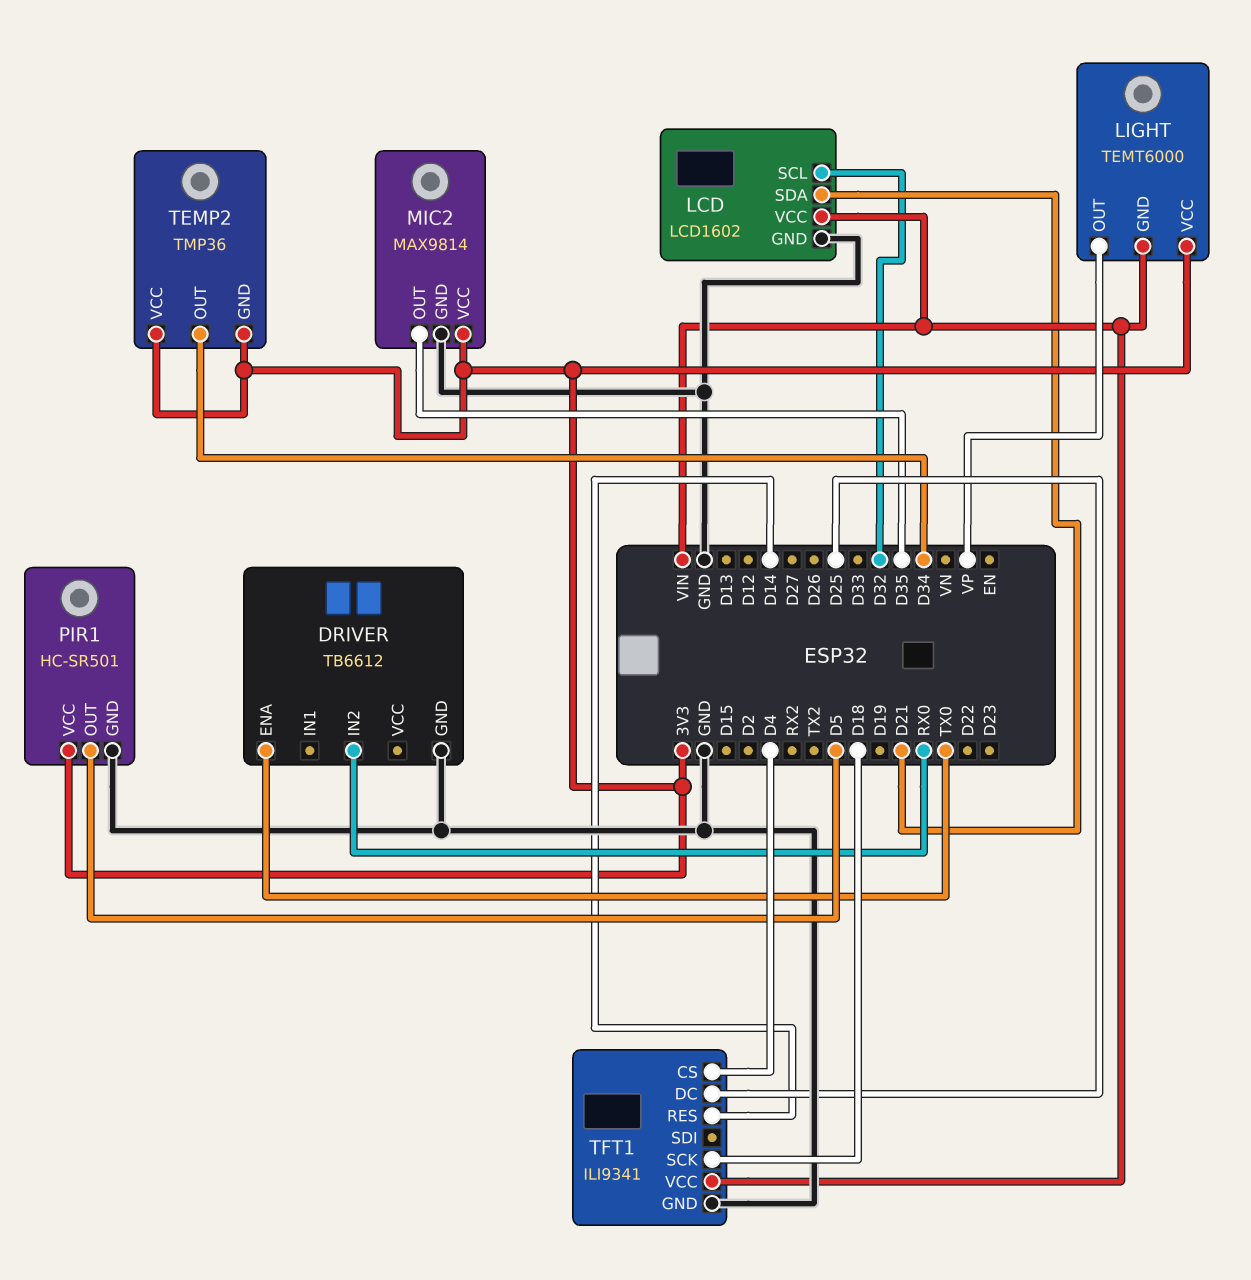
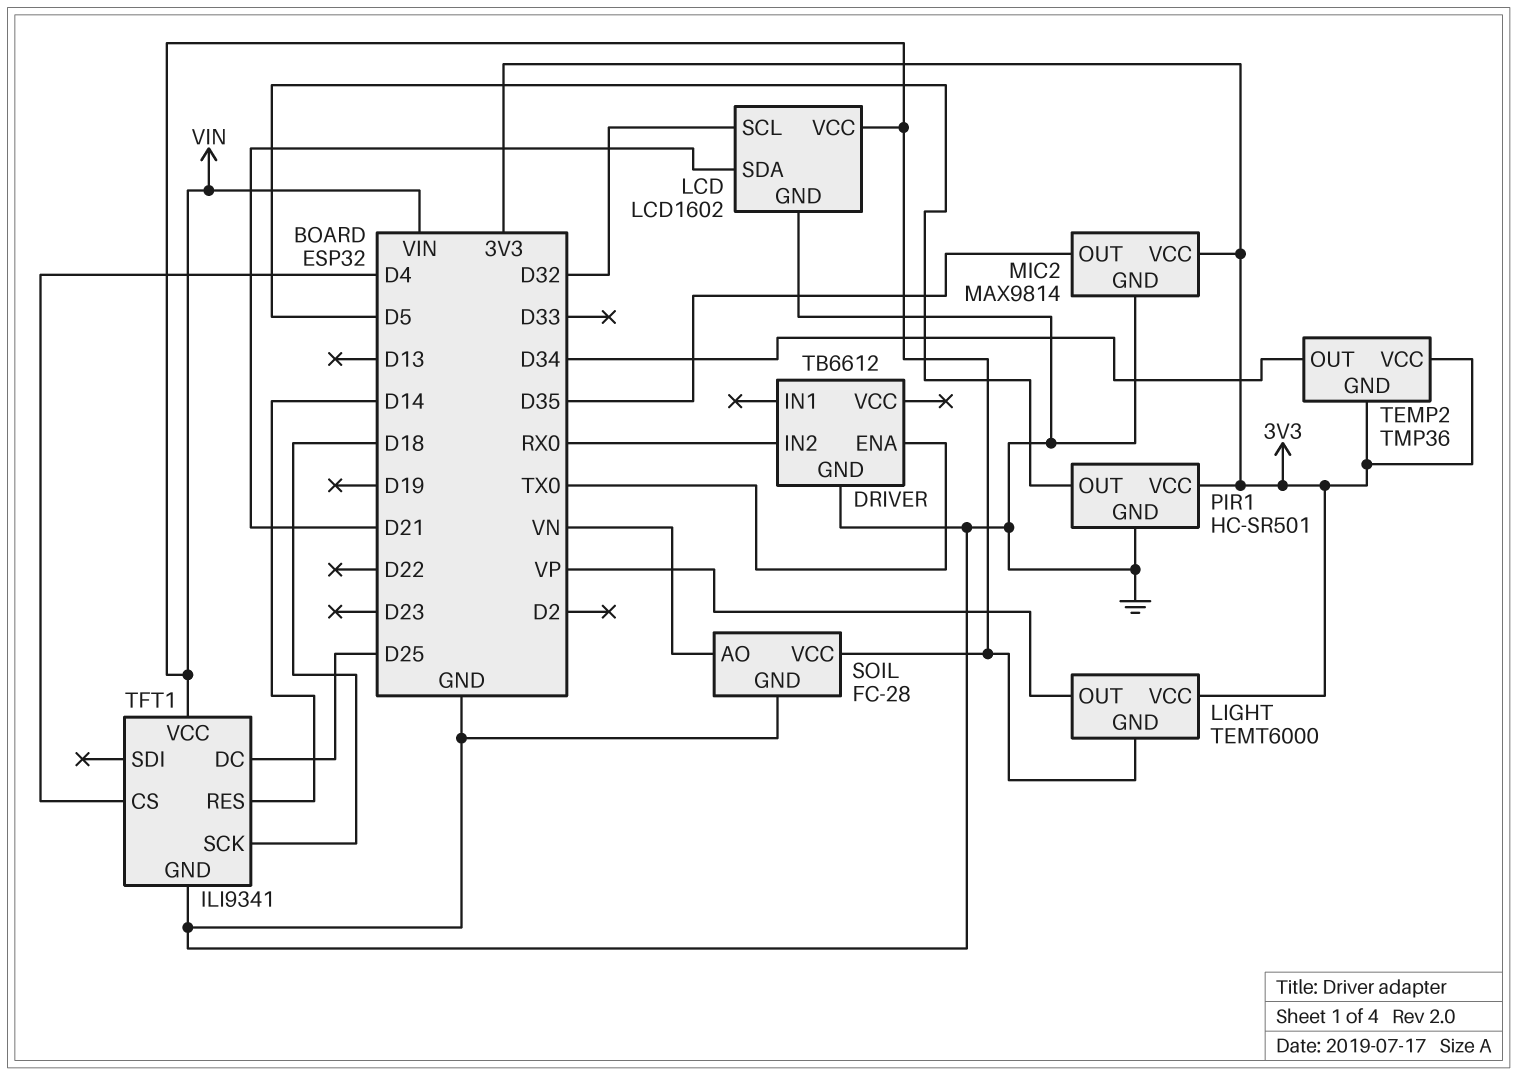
SOIL: none -> FC-28
SOIL pin AO: none -> VN
SOIL pin GND: none -> GND
SOIL pin VCC: none -> VIN

